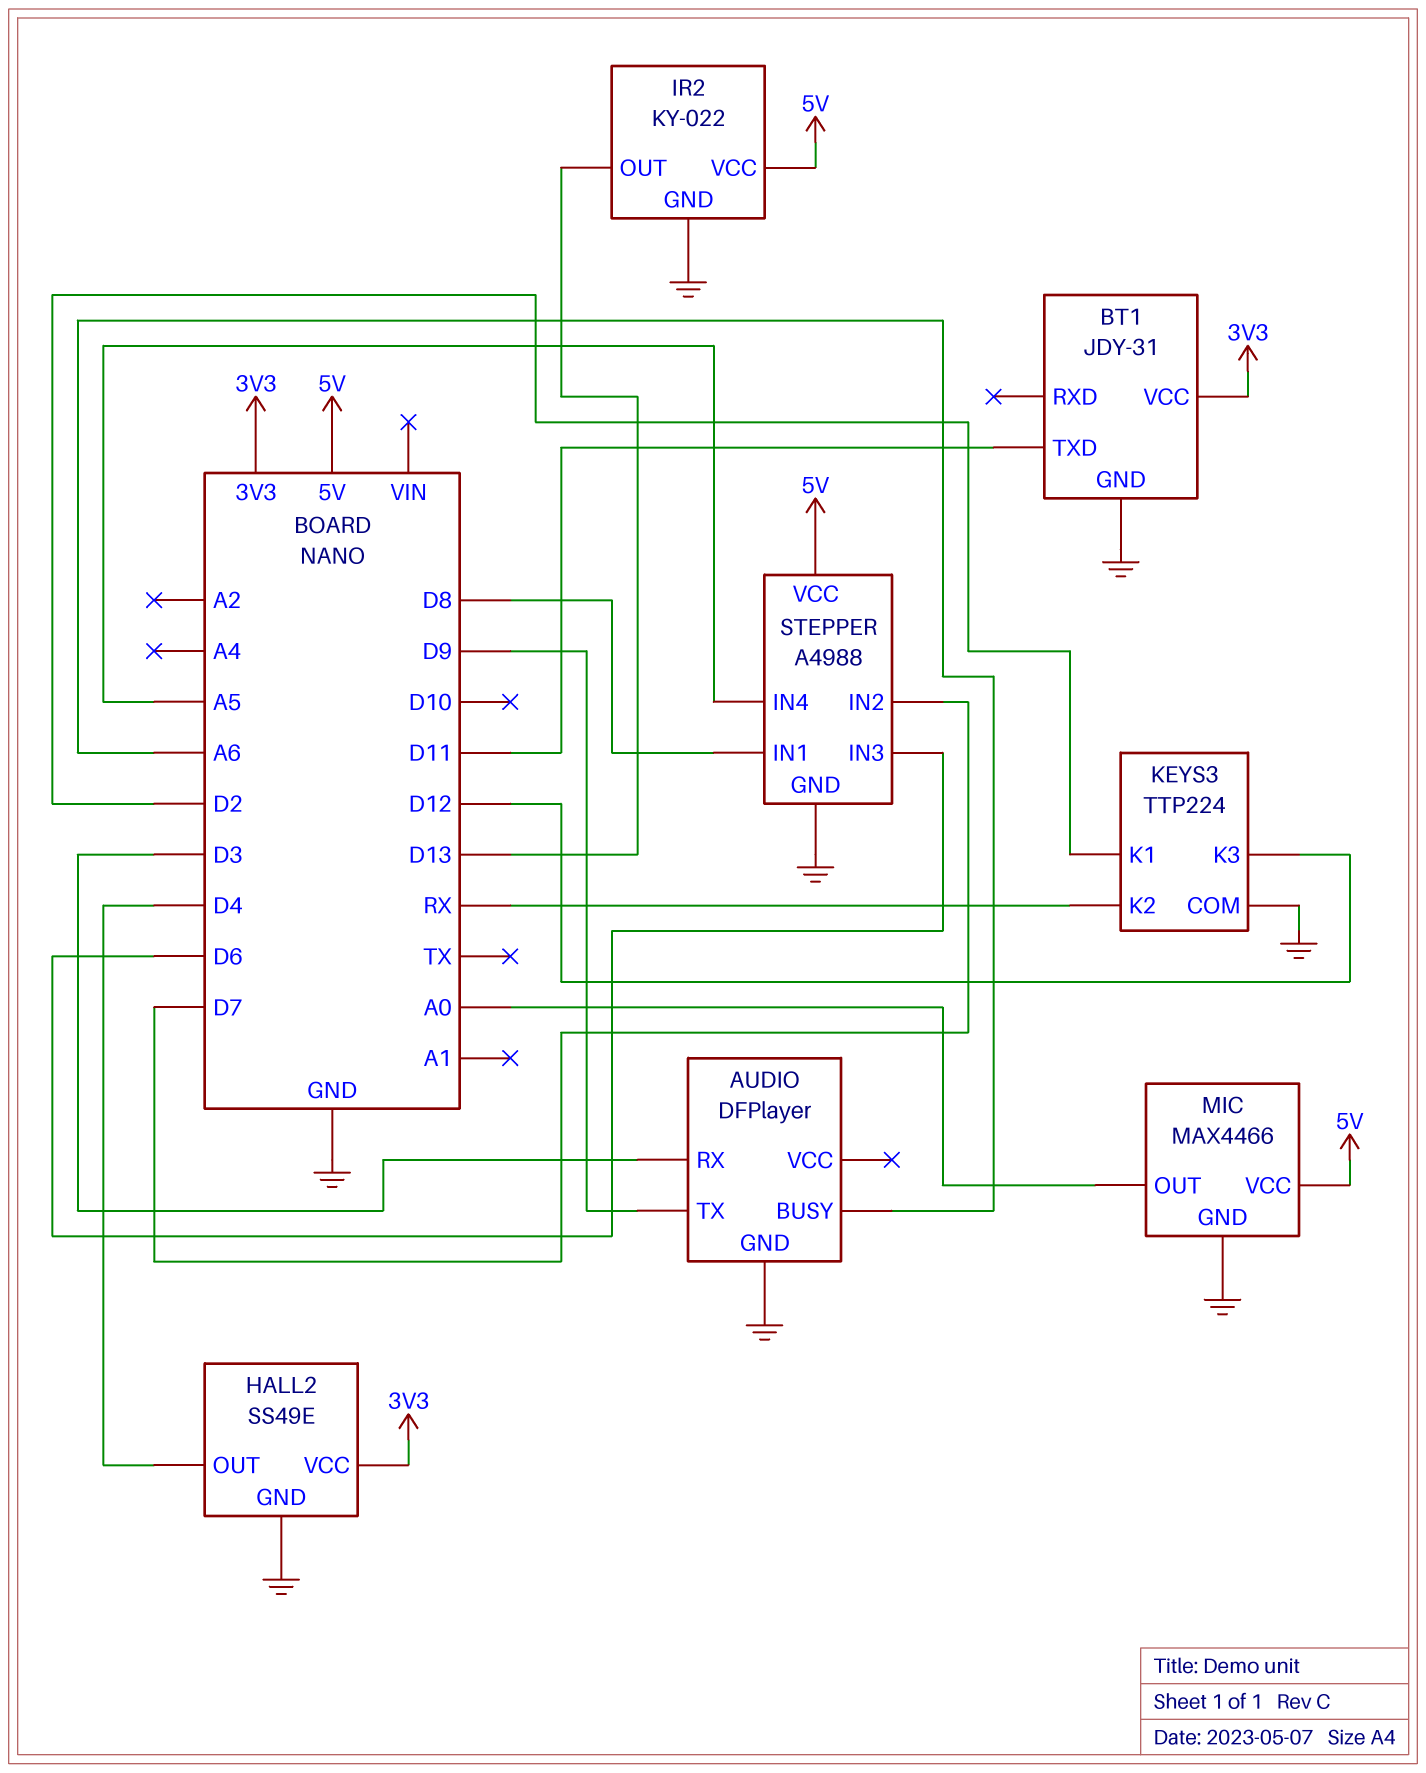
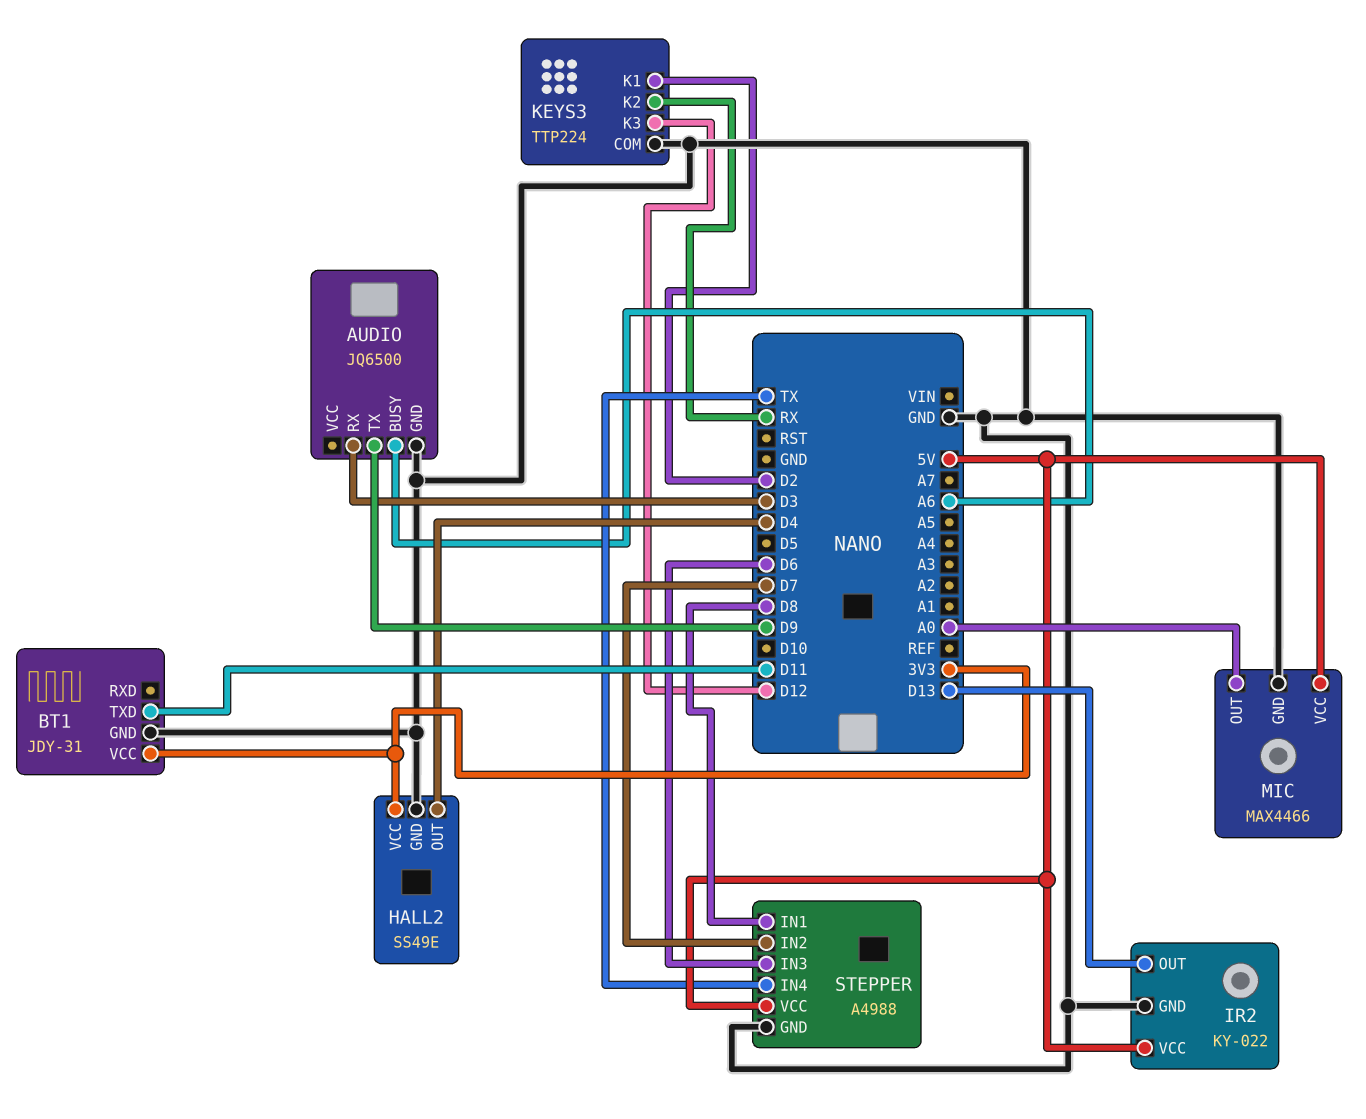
AUDIO: DFPlayer -> JQ6500
STEPPER pin IN4: A5 -> TX

